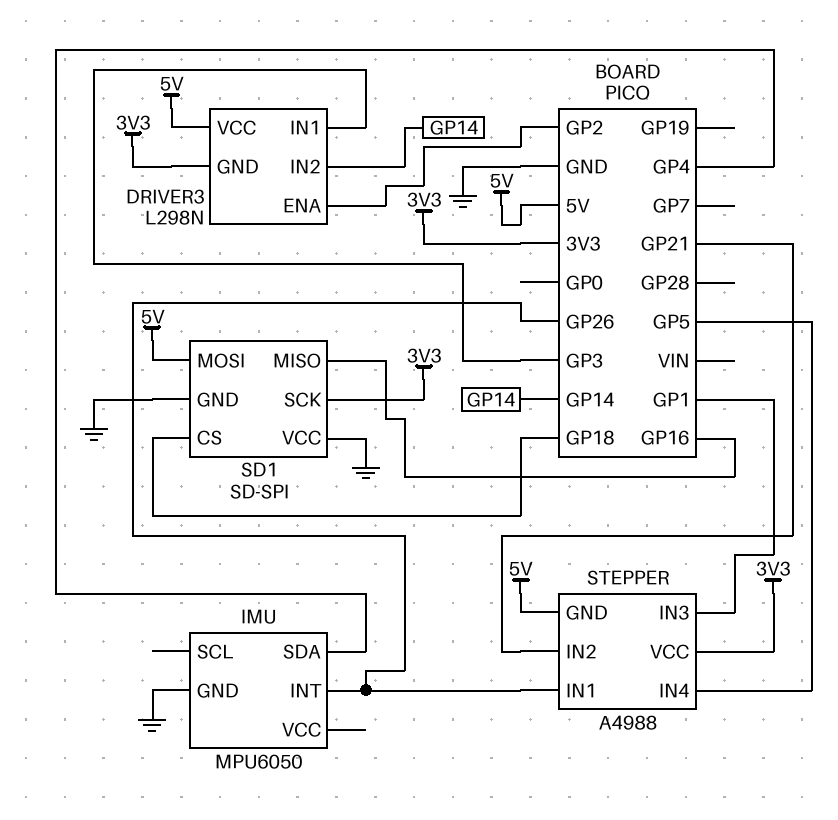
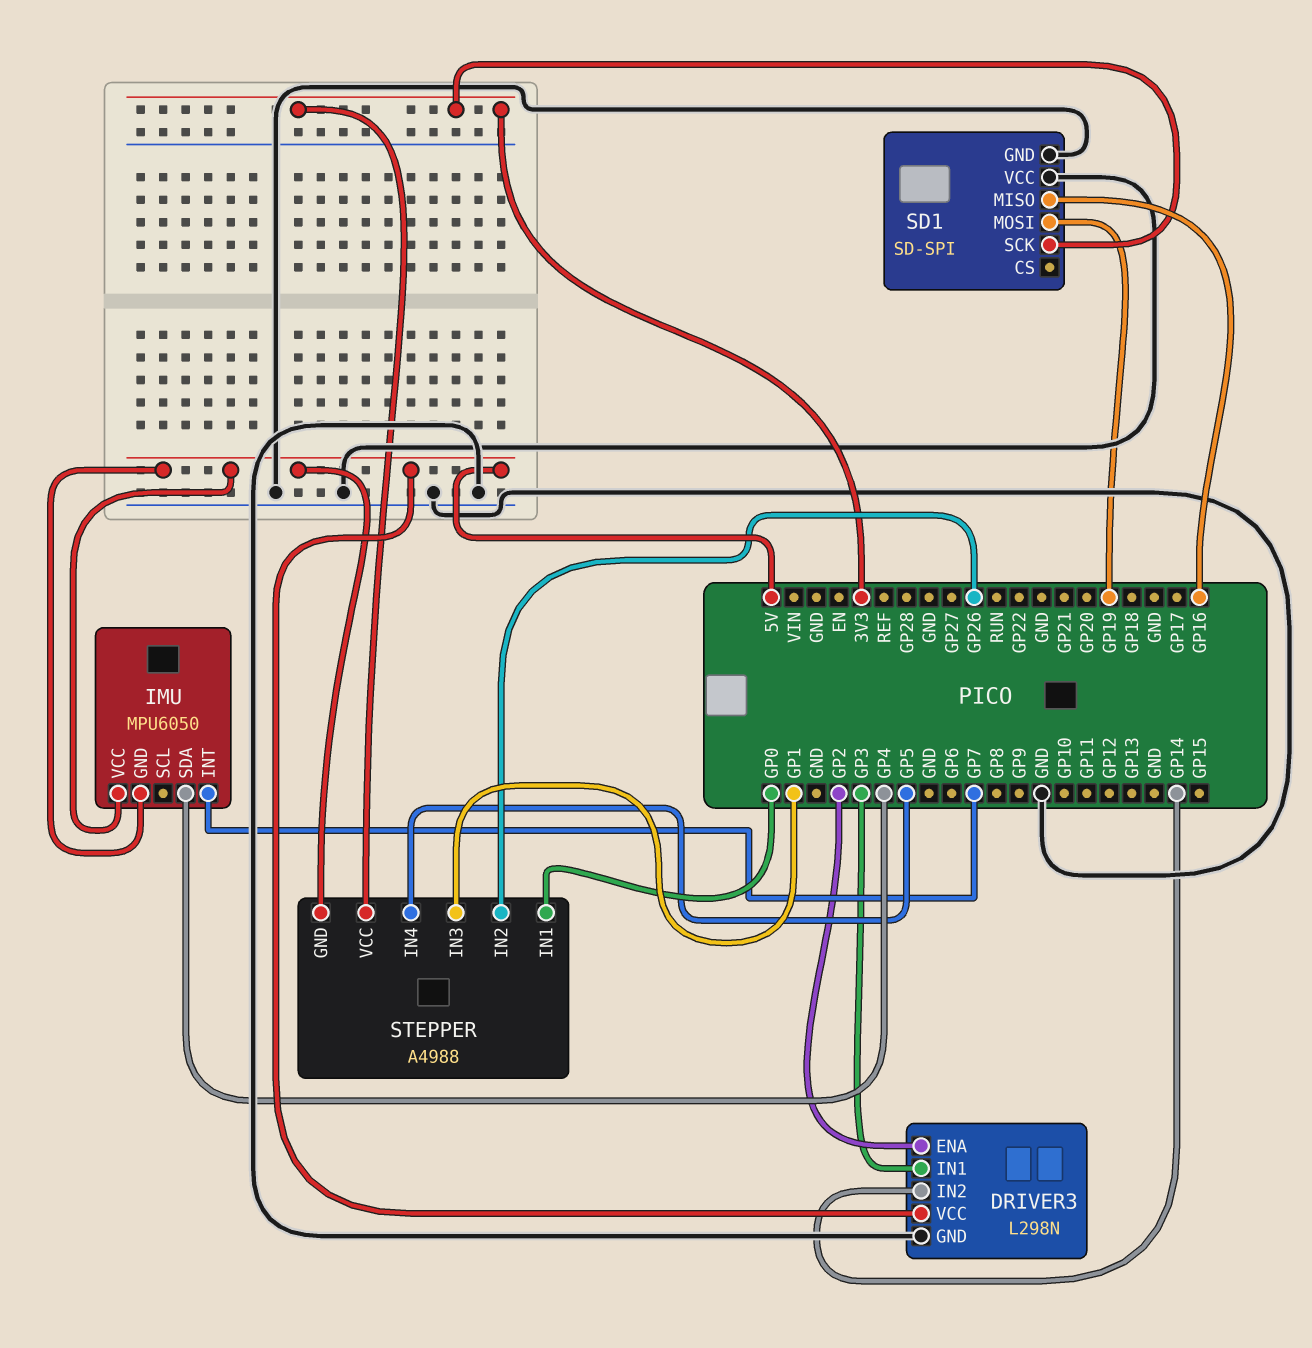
DRIVER3 pin GND: 3V3 -> GND
IMU pin GND: GND -> 5V
IMU pin INT: GP26 -> GP7
IMU pin VCC: none -> 5V
SD1 pin CS: GP18 -> none
SD1 pin MOSI: 5V -> GP19
STEPPER pin IN1: GP26 -> GP0
STEPPER pin IN2: GP21 -> GP26

